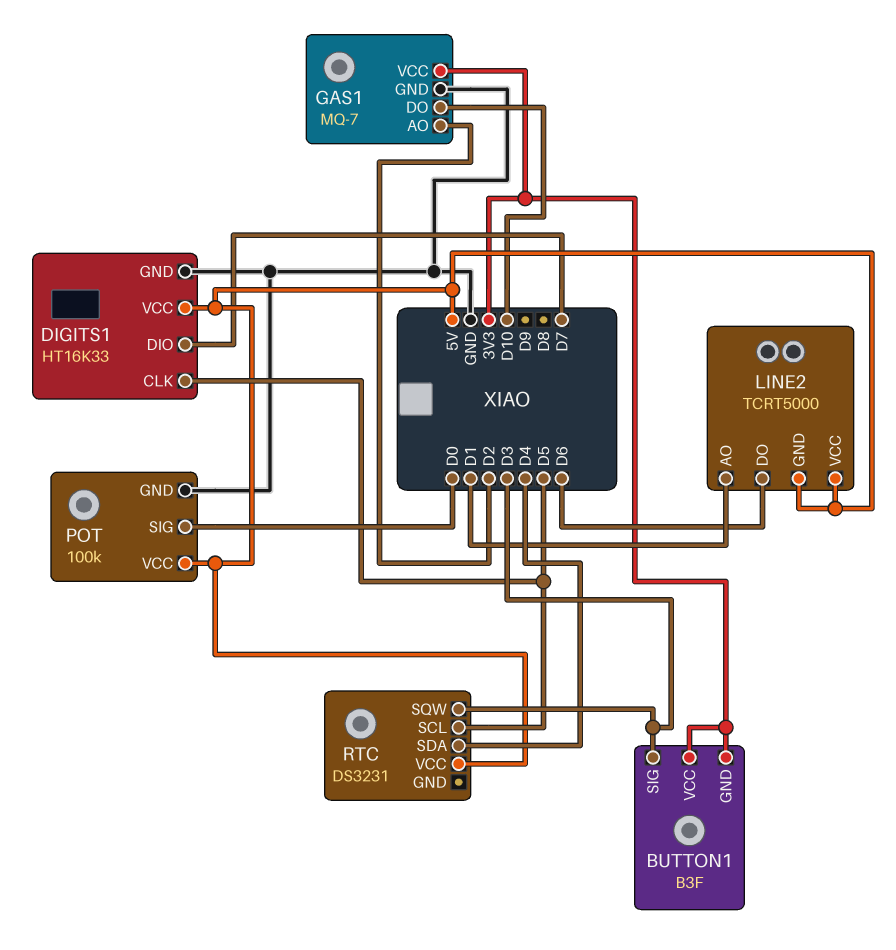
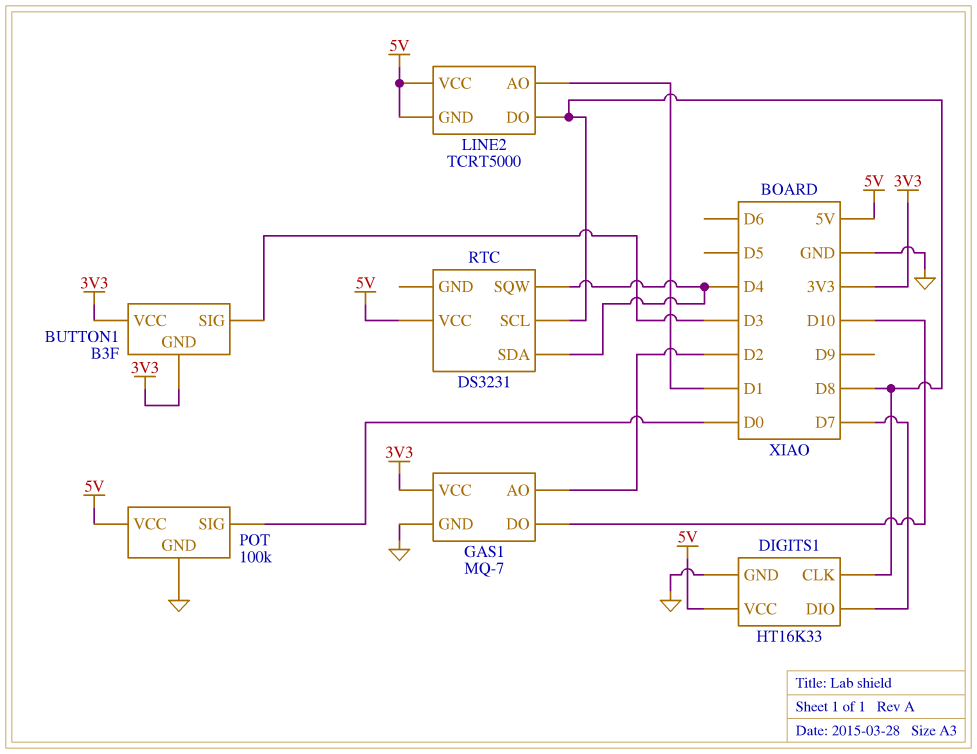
DIGITS1 pin CLK: D5 -> D8
LINE2 pin DO: D6 -> D8
RTC pin SCL: D5 -> D8
RTC pin SQW: D3 -> D4

